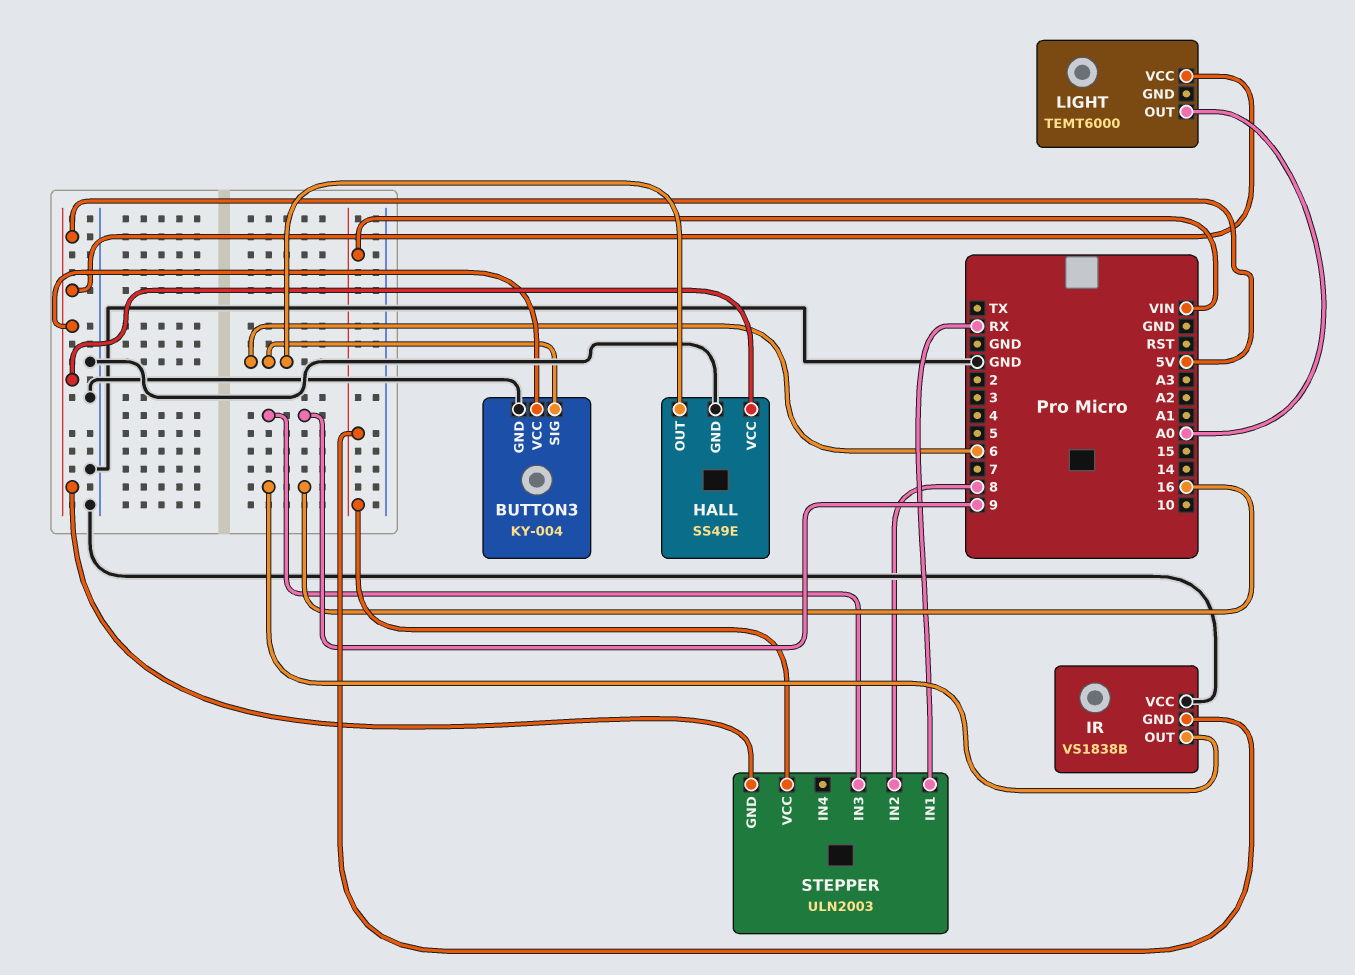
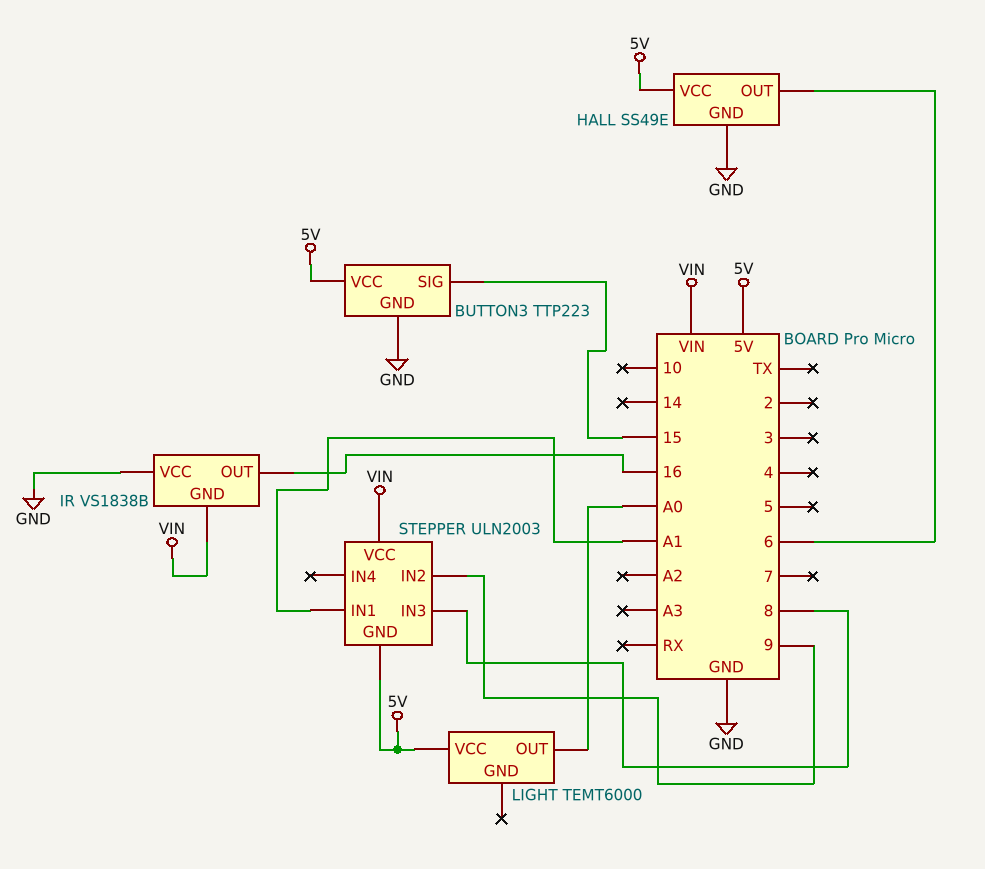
BUTTON3: KY-004 -> TTP223
BUTTON3 pin SIG: 6 -> 15
STEPPER pin IN1: RX -> A1
STEPPER pin IN2: 8 -> 9
STEPPER pin IN3: 9 -> 8

